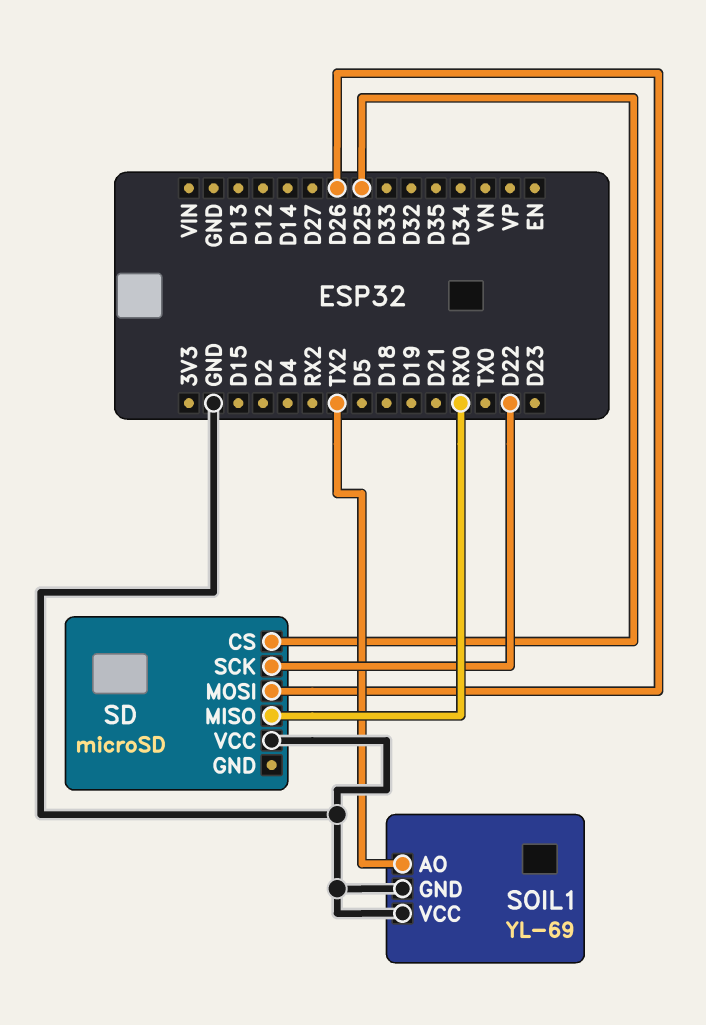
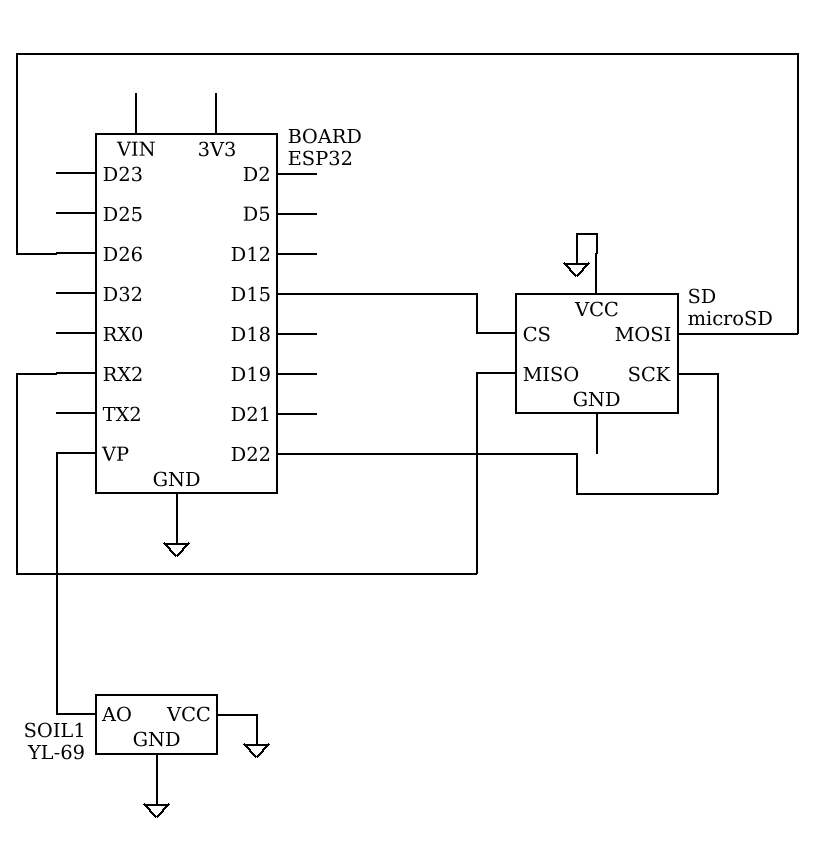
SD pin CS: D25 -> D15
SD pin MISO: RX0 -> RX2
SOIL1 pin AO: TX2 -> VP

